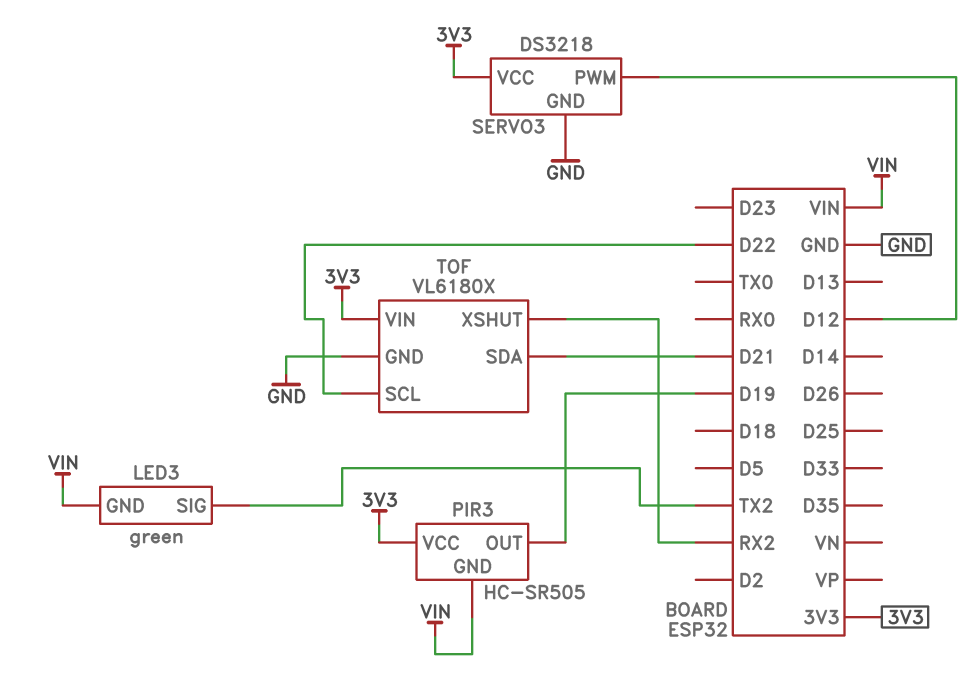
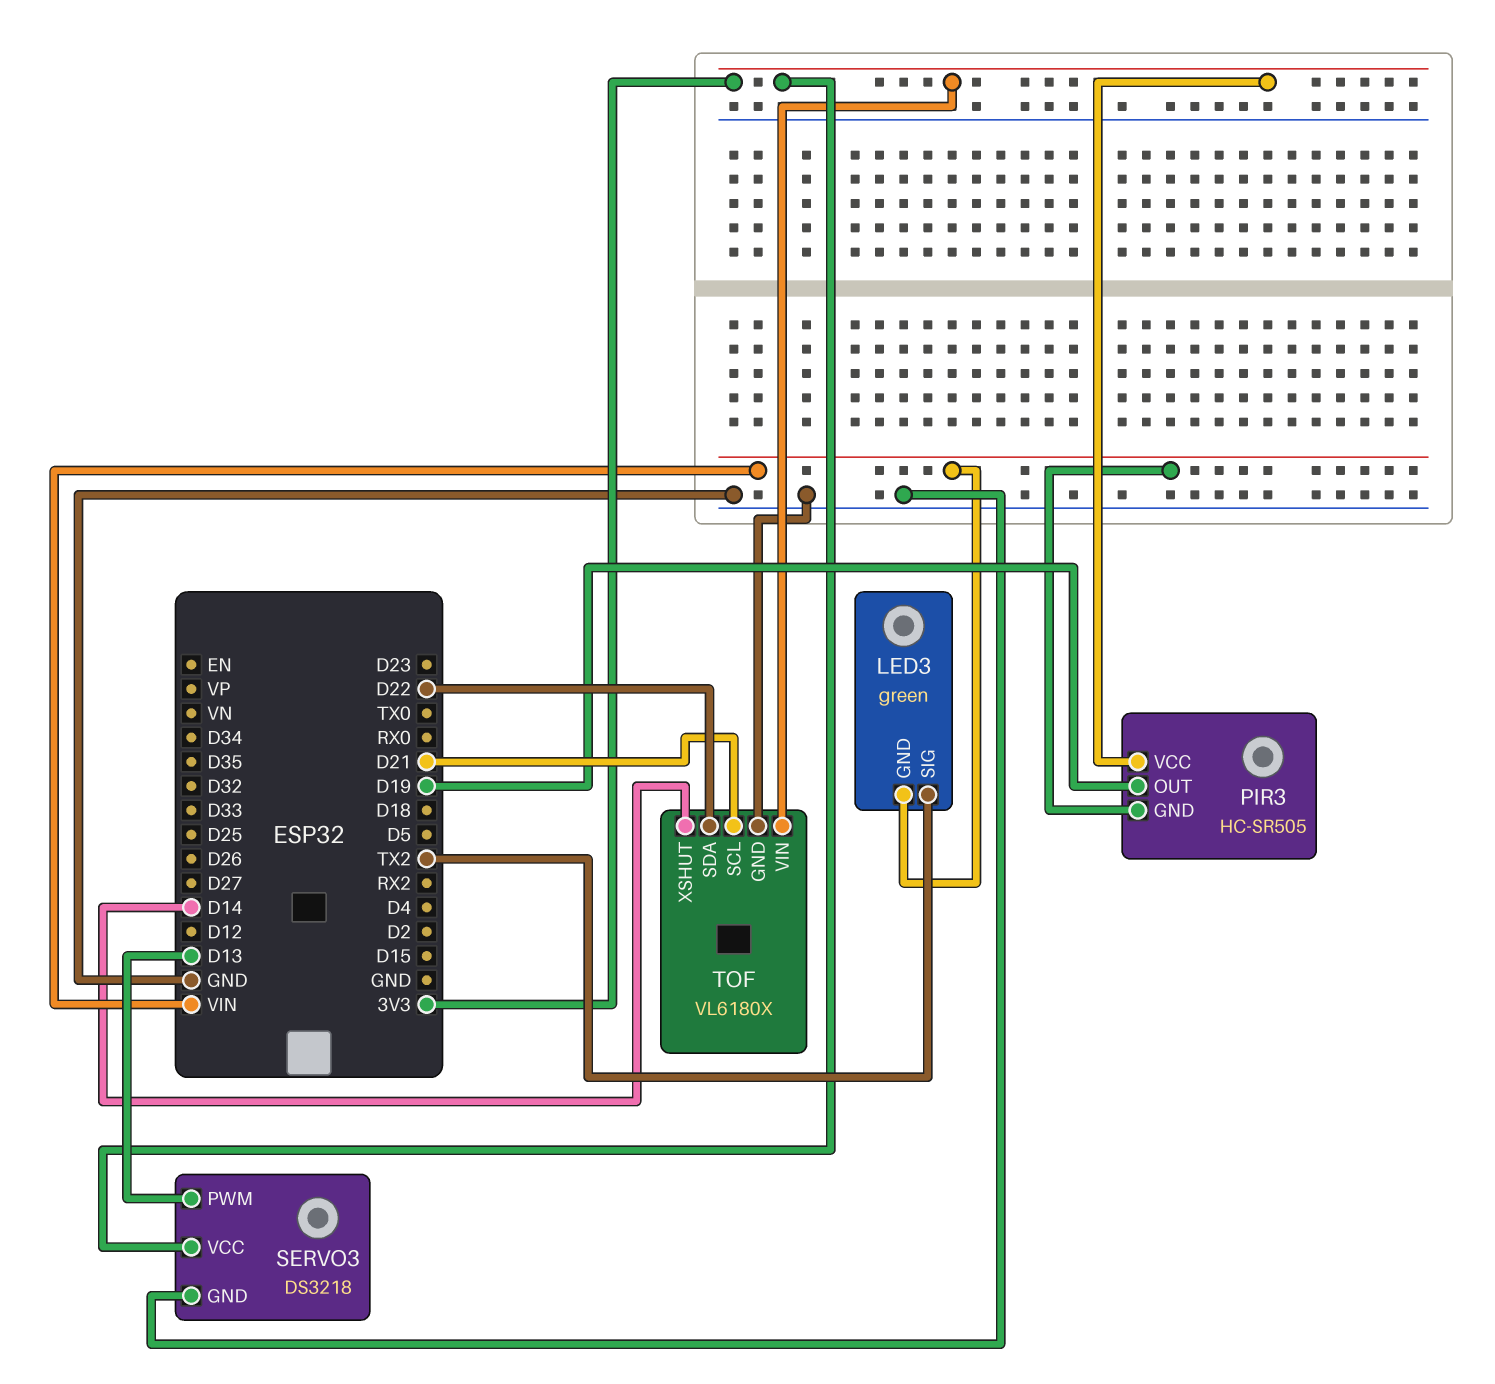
SERVO3 pin PWM: D12 -> D13
TOF pin SCL: D22 -> D21
TOF pin SDA: D21 -> D22
TOF pin XSHUT: RX2 -> D14

